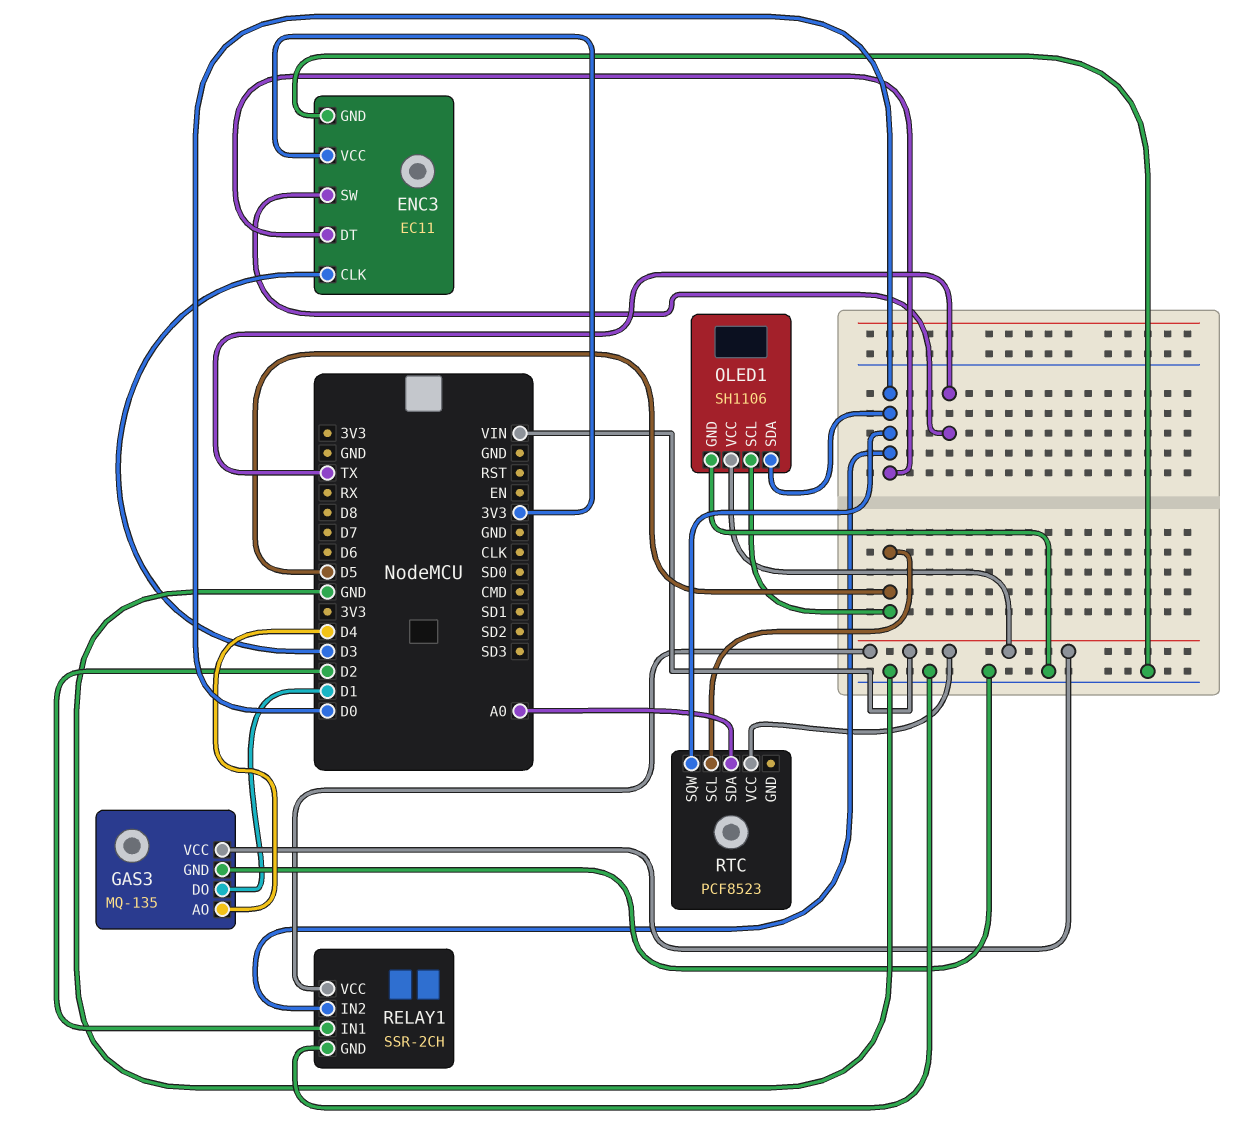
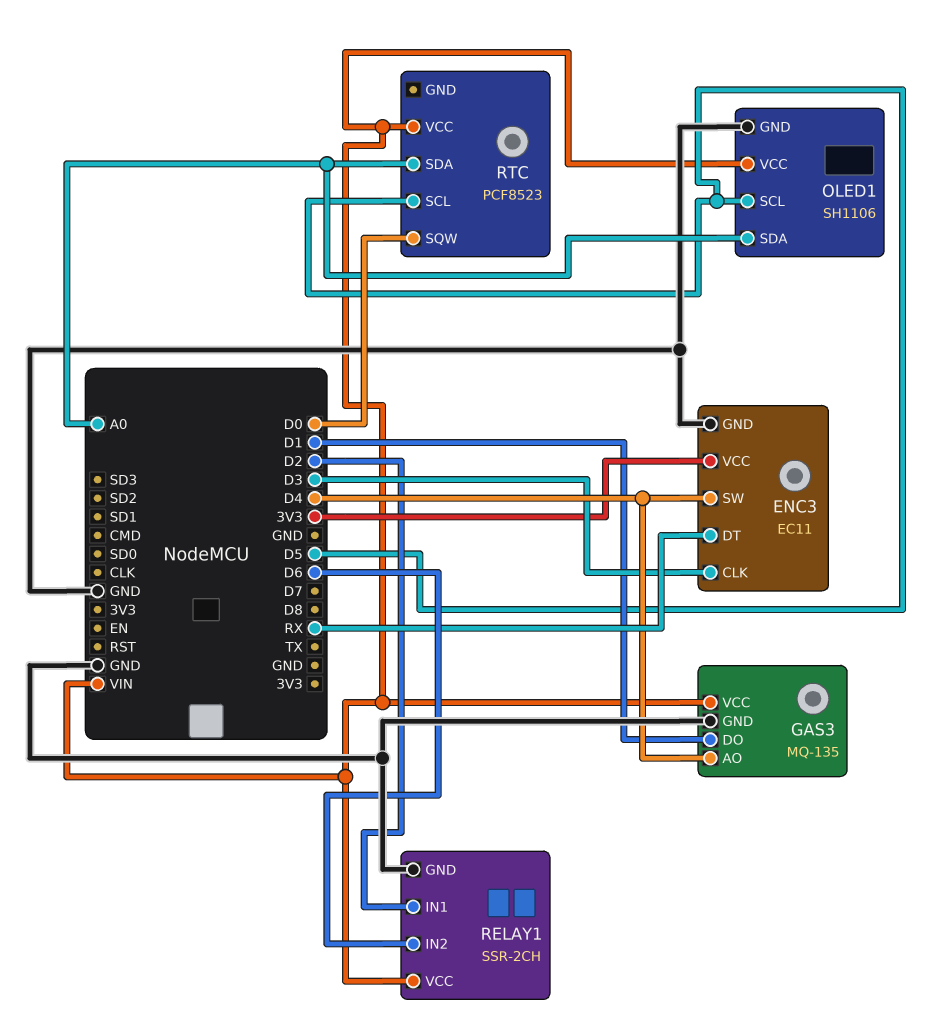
ENC3 pin DT: D0 -> RX
ENC3 pin SW: TX -> D4
OLED1 pin SDA: D0 -> A0
RELAY1 pin IN2: D0 -> D6

